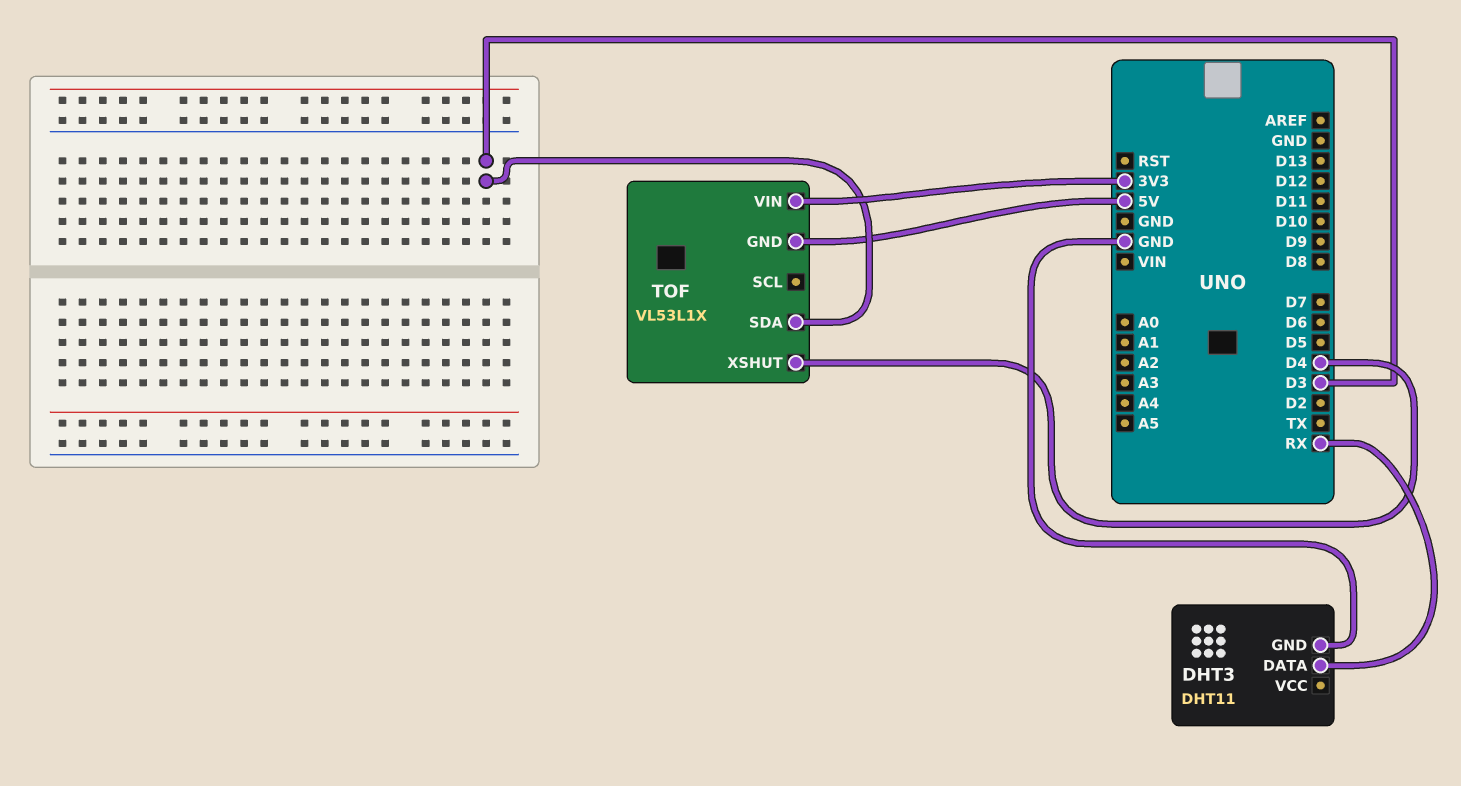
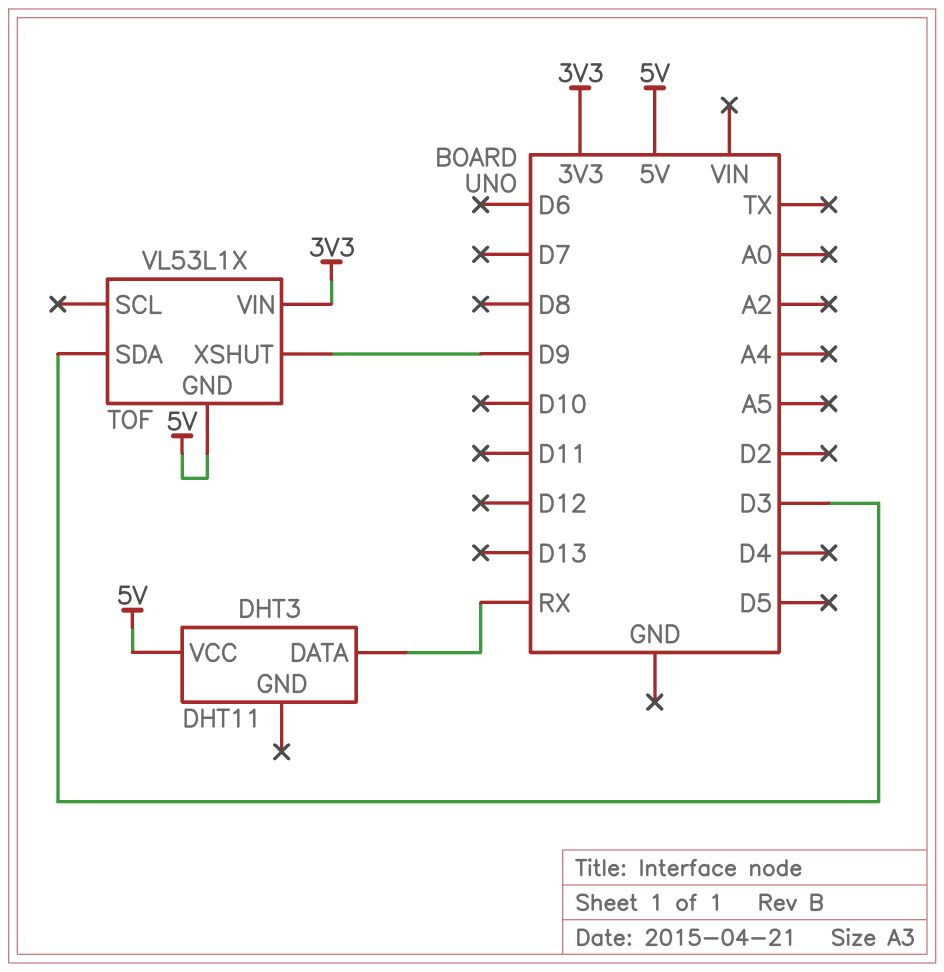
DHT3 pin GND: GND -> none
DHT3 pin VCC: none -> 5V
TOF pin XSHUT: D4 -> D9

